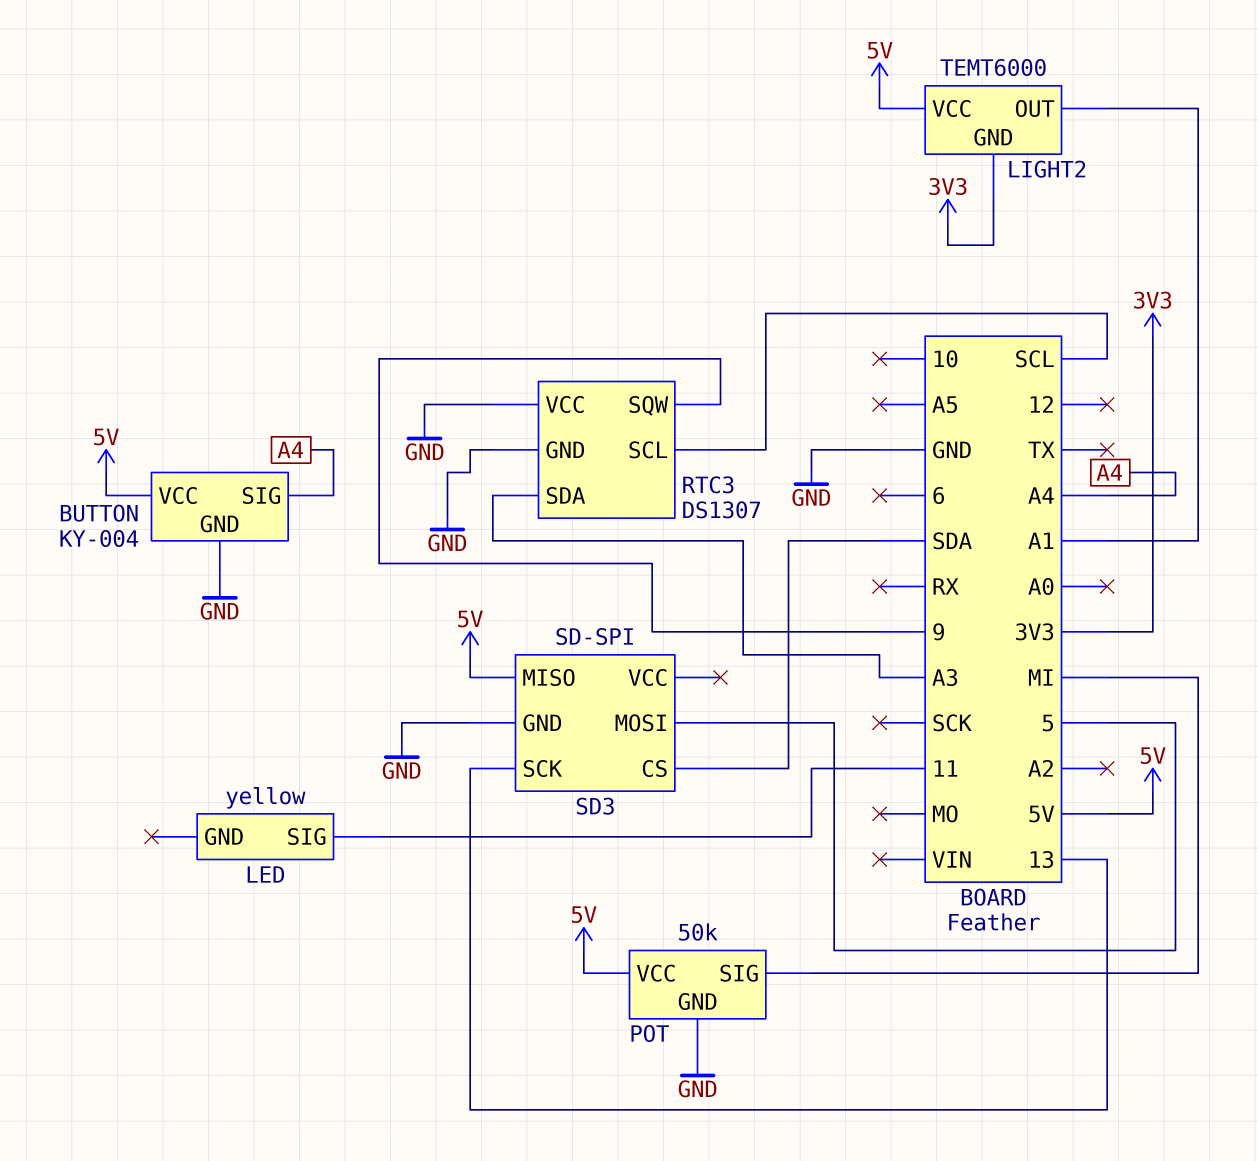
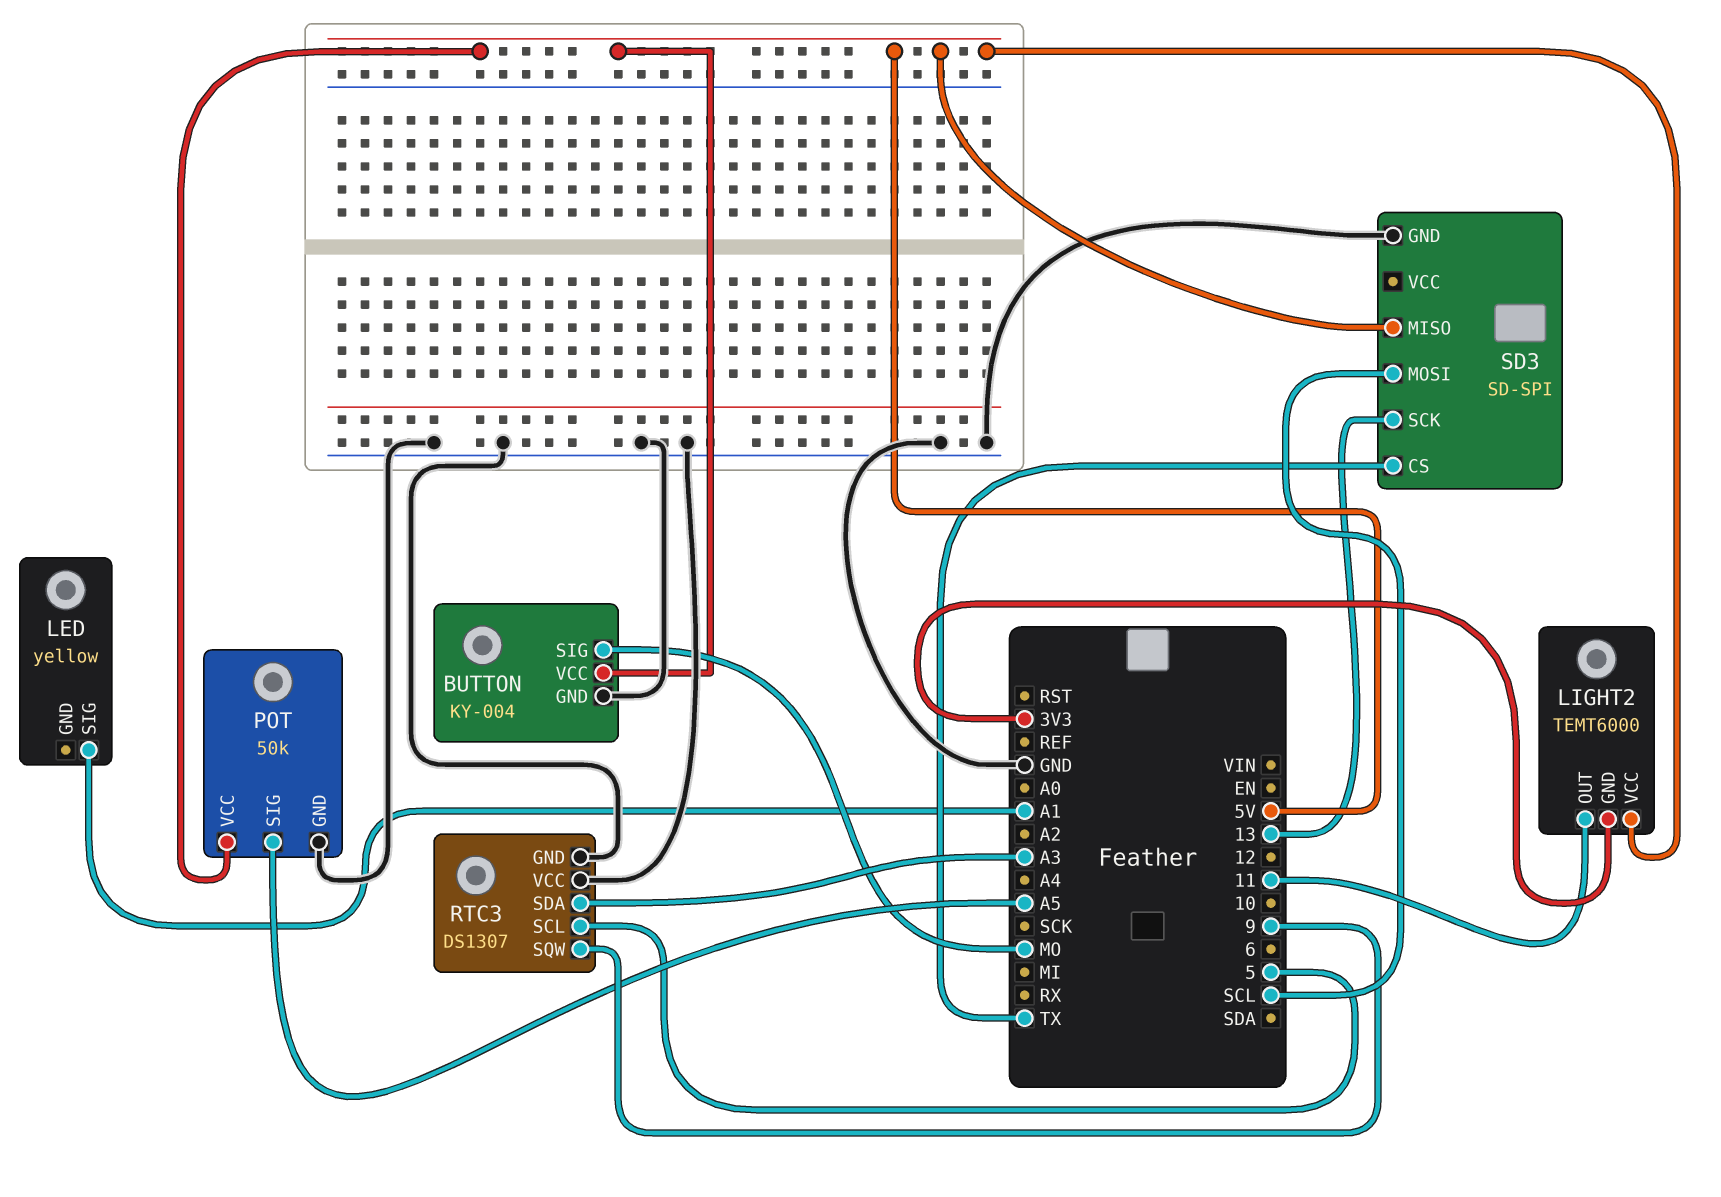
BUTTON pin SIG: A4 -> MO
LED pin SIG: 11 -> A1
LIGHT2 pin OUT: A1 -> 11
POT pin SIG: MI -> A5
RTC3 pin SCL: SCL -> 5
SD3 pin CS: SDA -> TX
SD3 pin MOSI: 5 -> SCL

